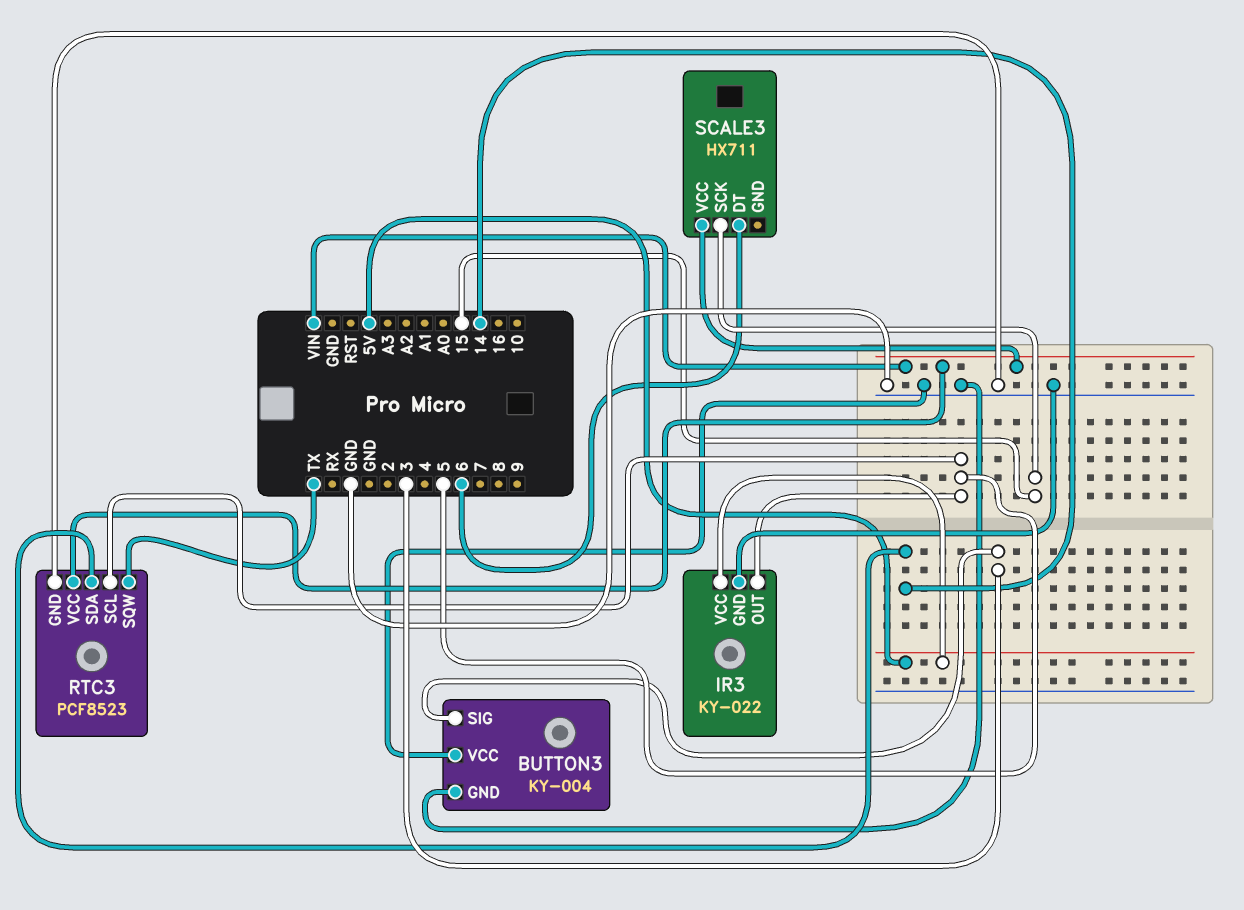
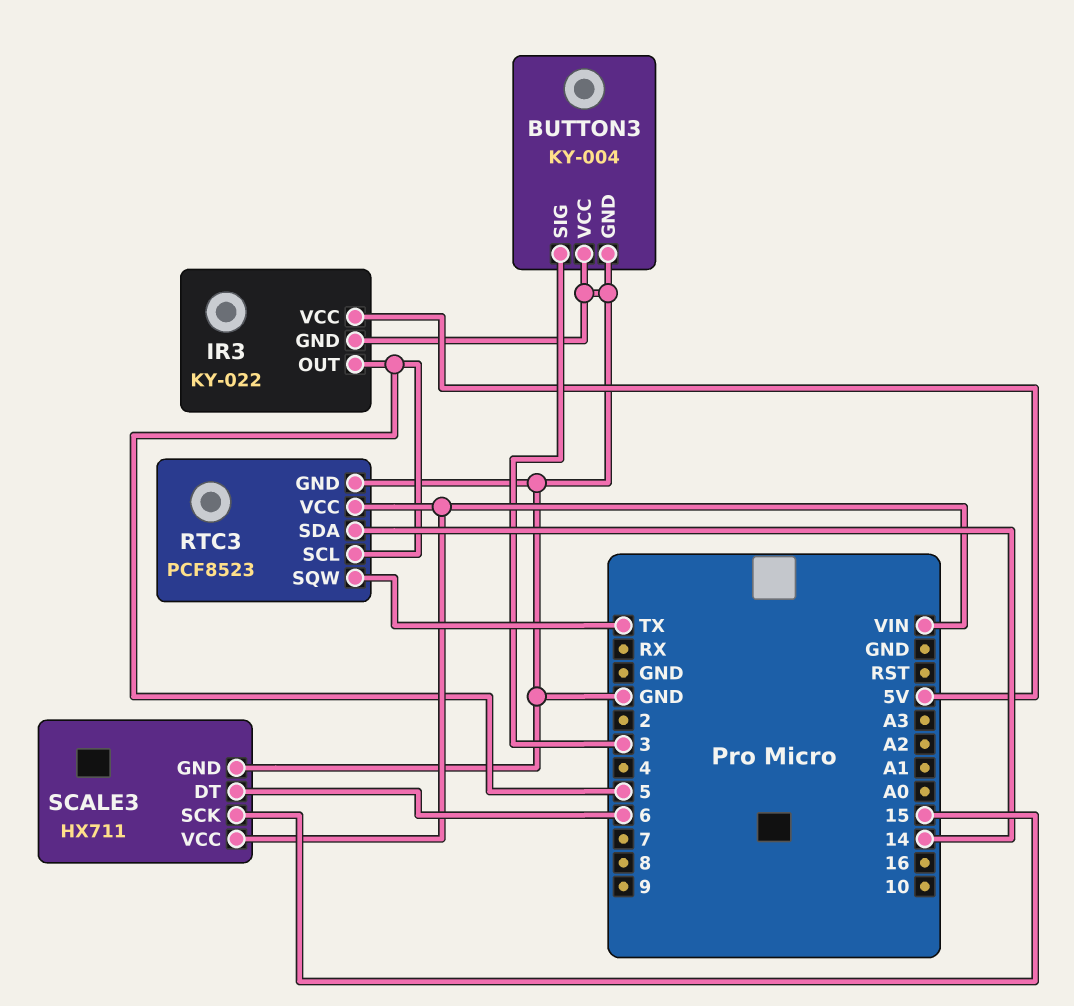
SCALE3 pin GND: none -> GND

